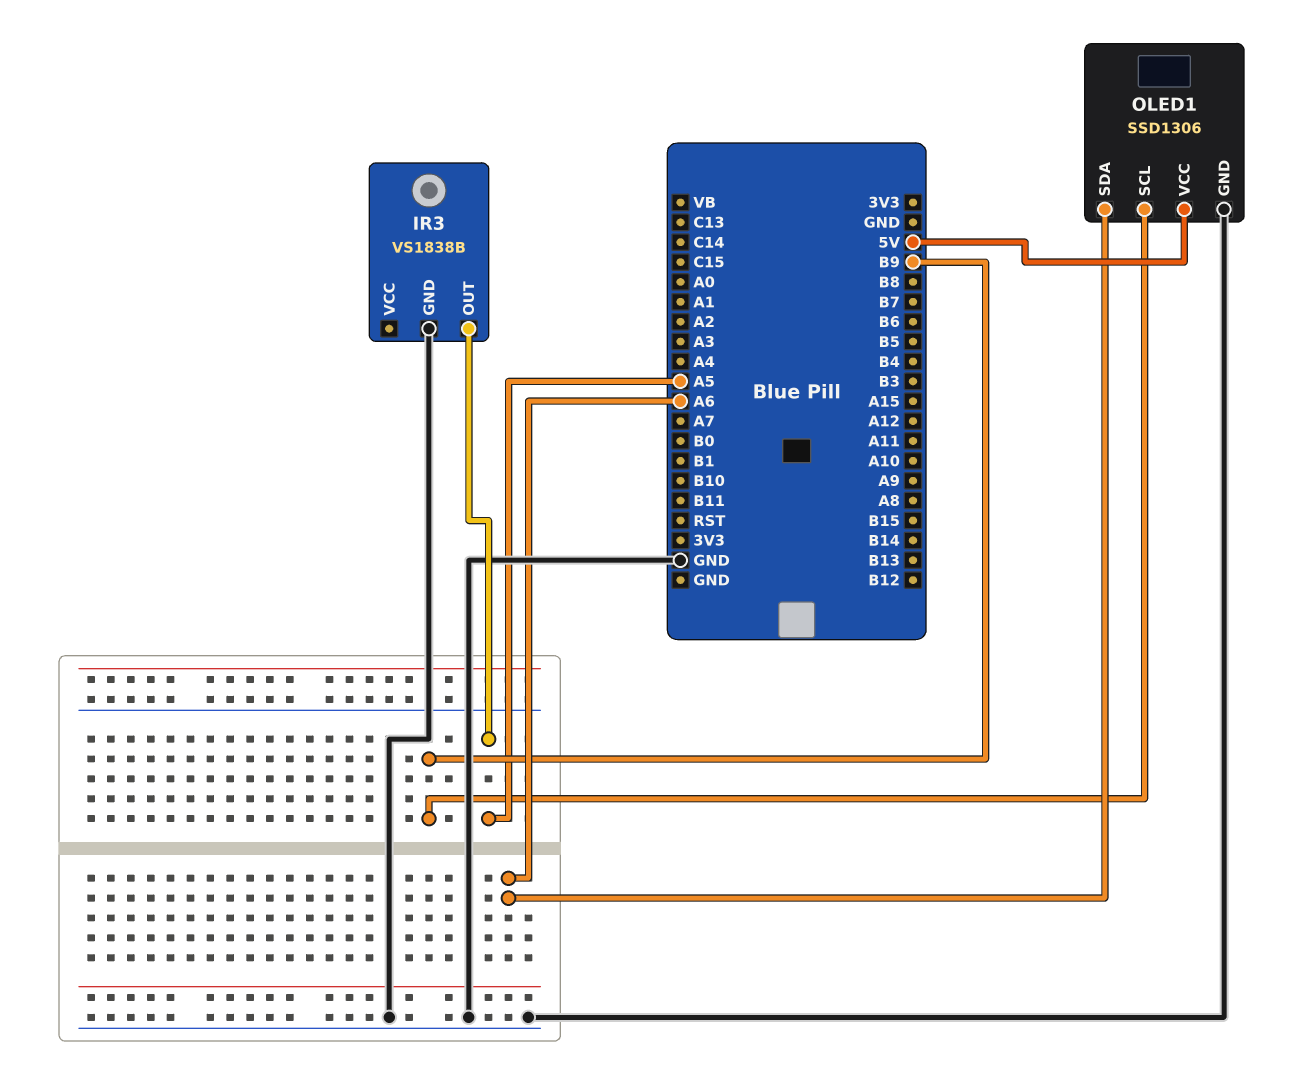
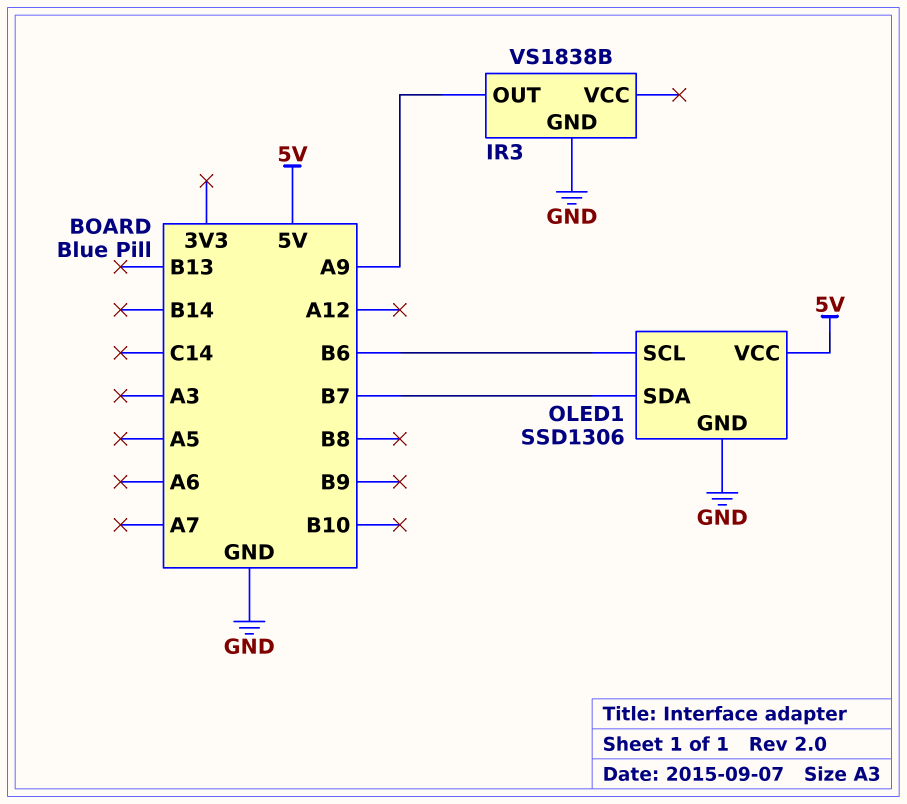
IR3 pin OUT: A5 -> A9
OLED1 pin SCL: B9 -> B6
OLED1 pin SDA: A6 -> B7

